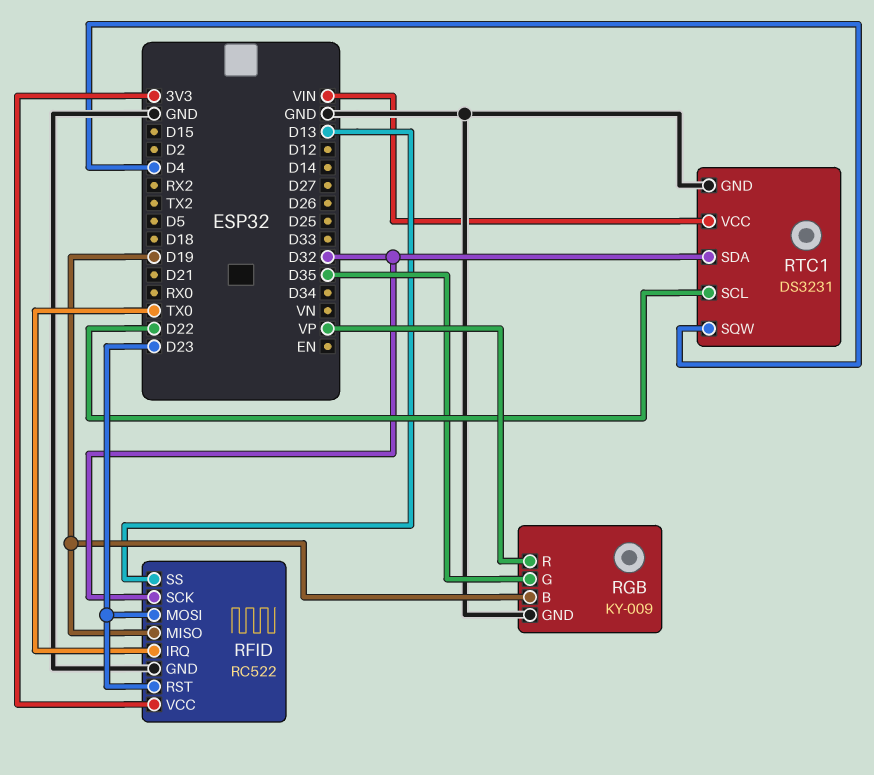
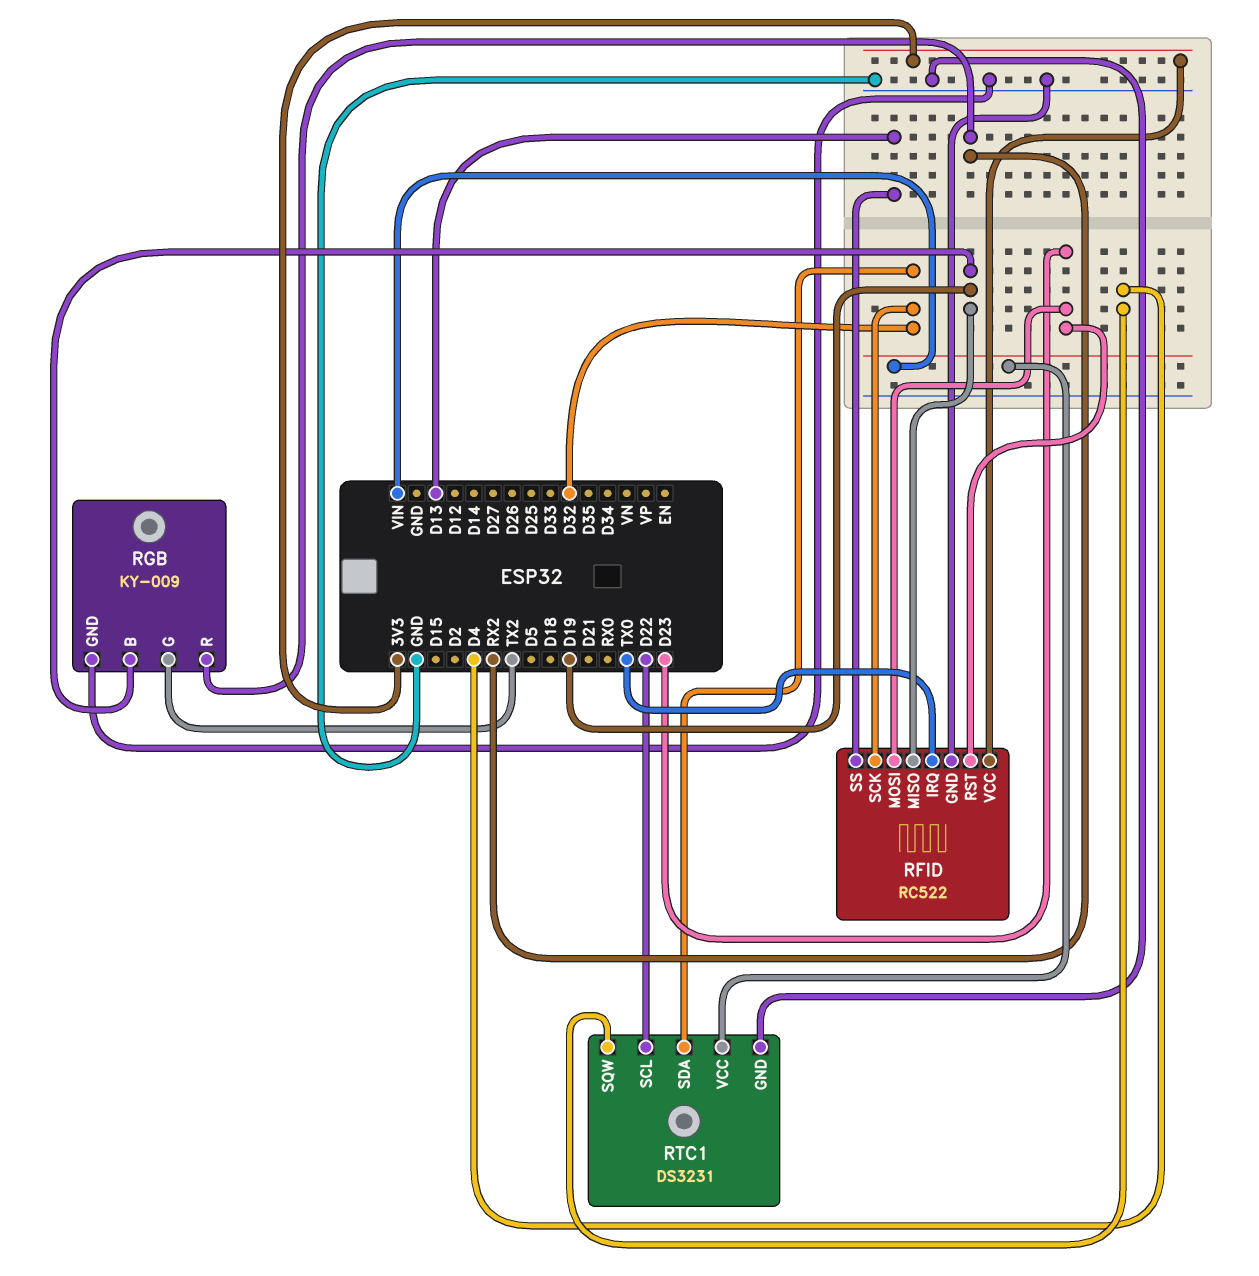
RGB pin G: D35 -> TX2
RGB pin R: VP -> RX2

